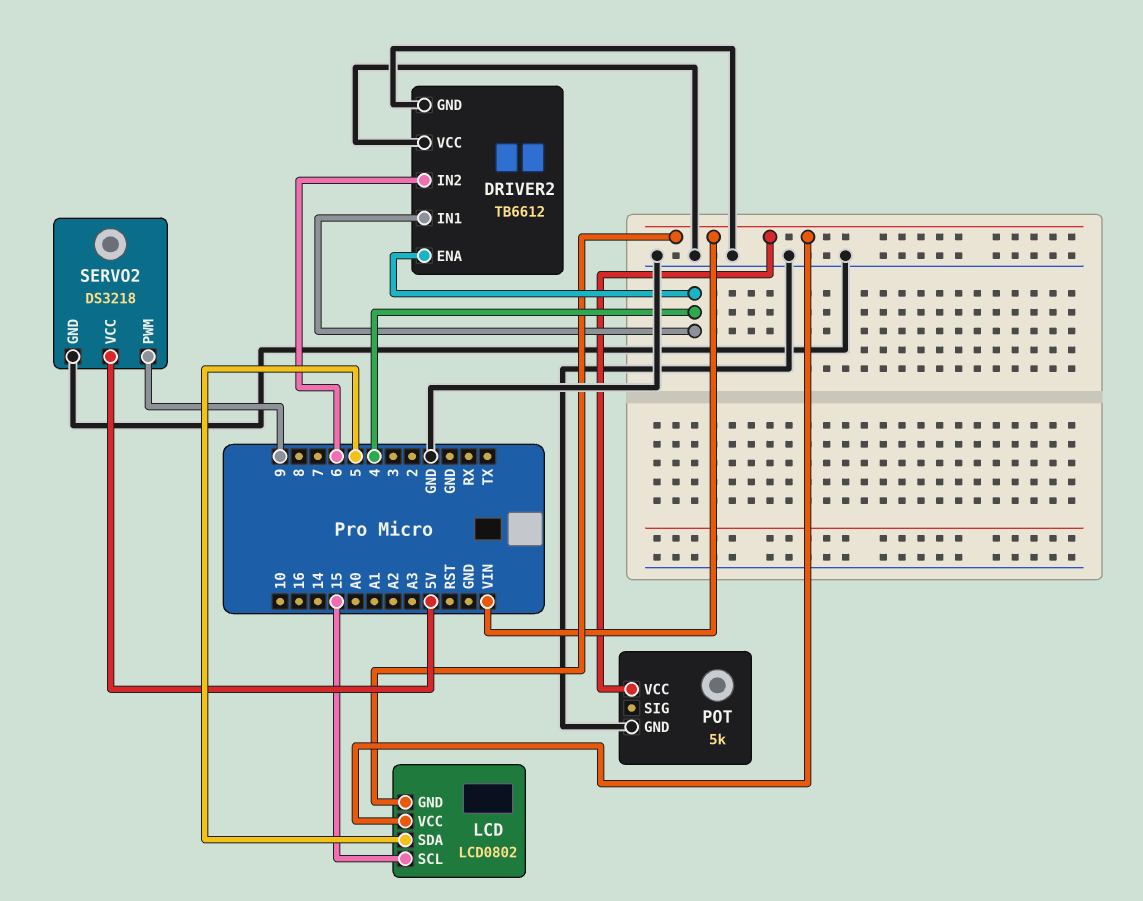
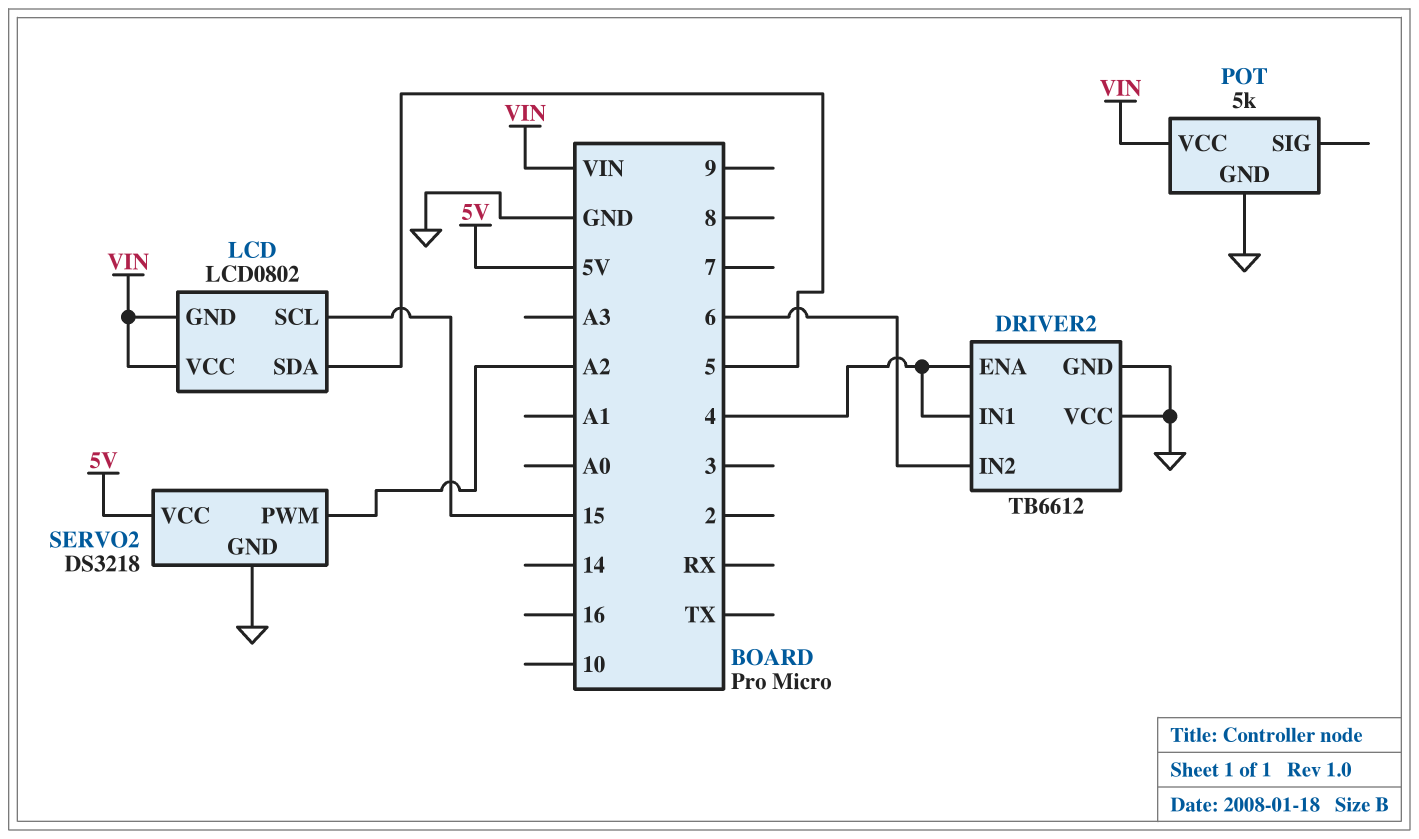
SERVO2 pin PWM: 9 -> A2

